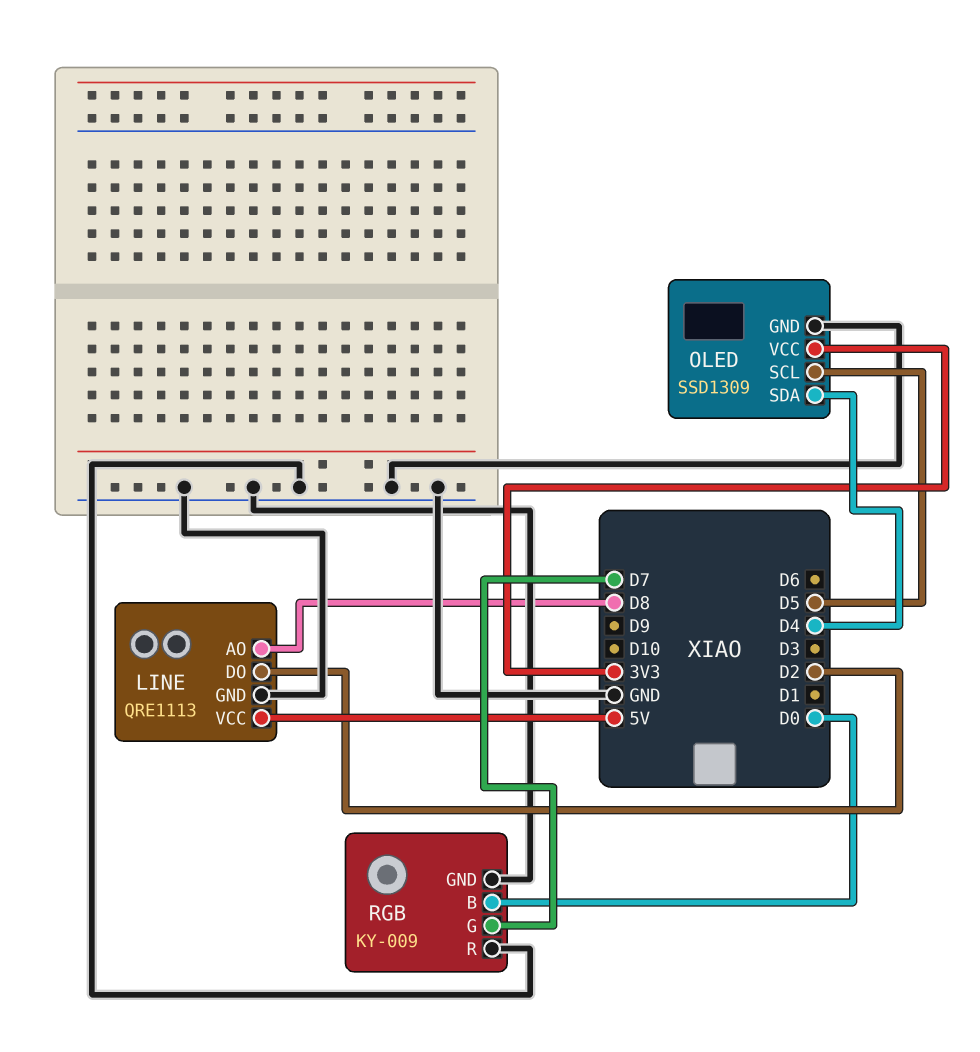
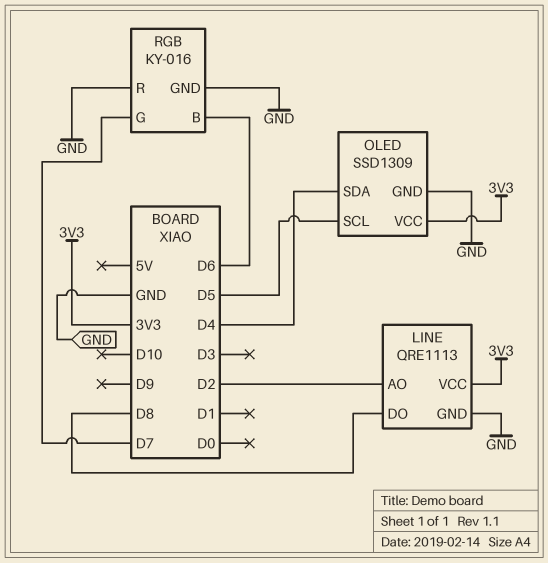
LINE pin AO: D8 -> D2
LINE pin DO: D2 -> D8
LINE pin VCC: 5V -> 3V3
RGB: KY-009 -> KY-016
RGB pin B: D0 -> D6

